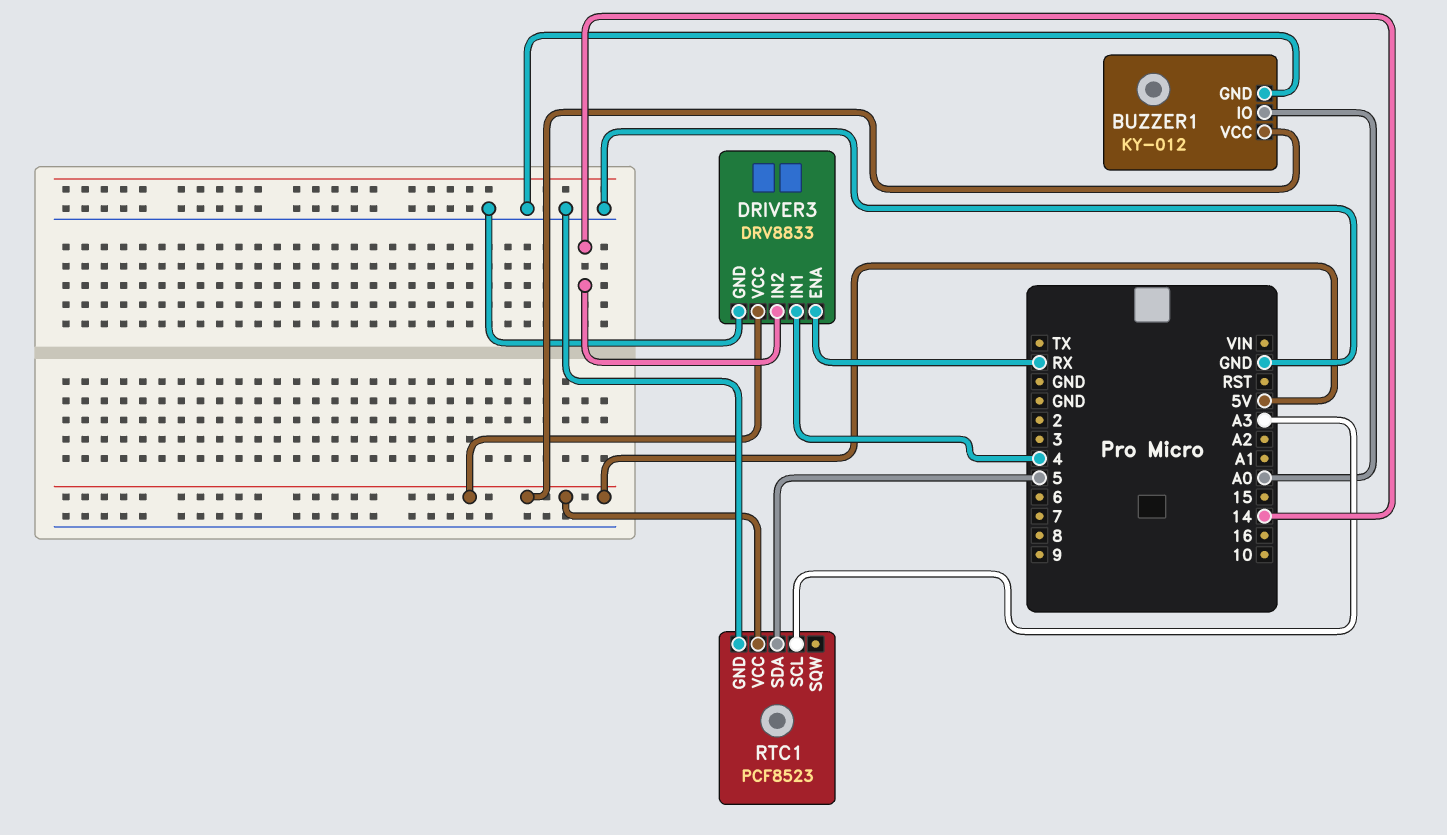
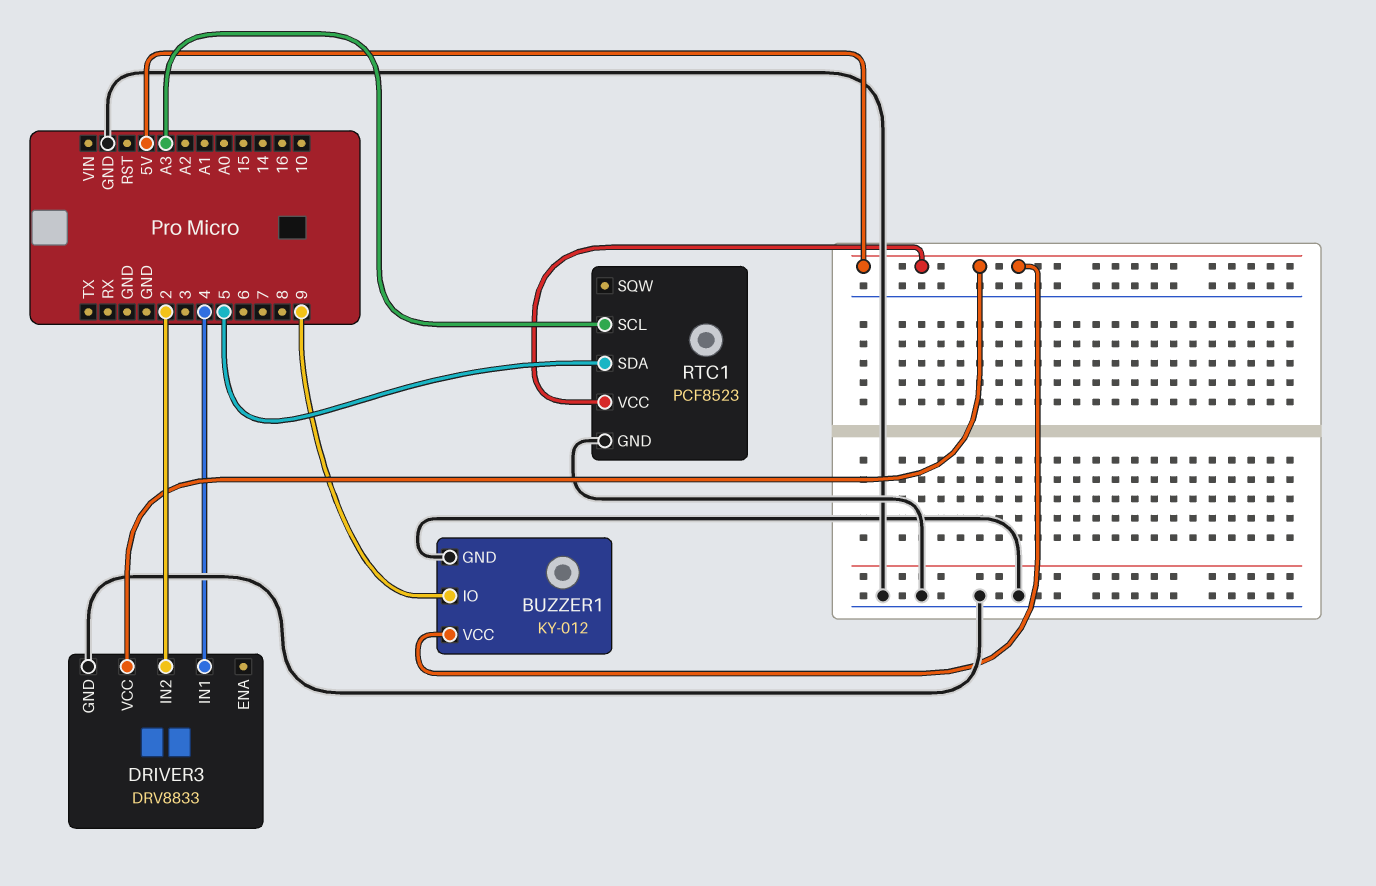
BUZZER1 pin IO: A0 -> 9
DRIVER3 pin ENA: RX -> none
DRIVER3 pin IN2: 14 -> 2

